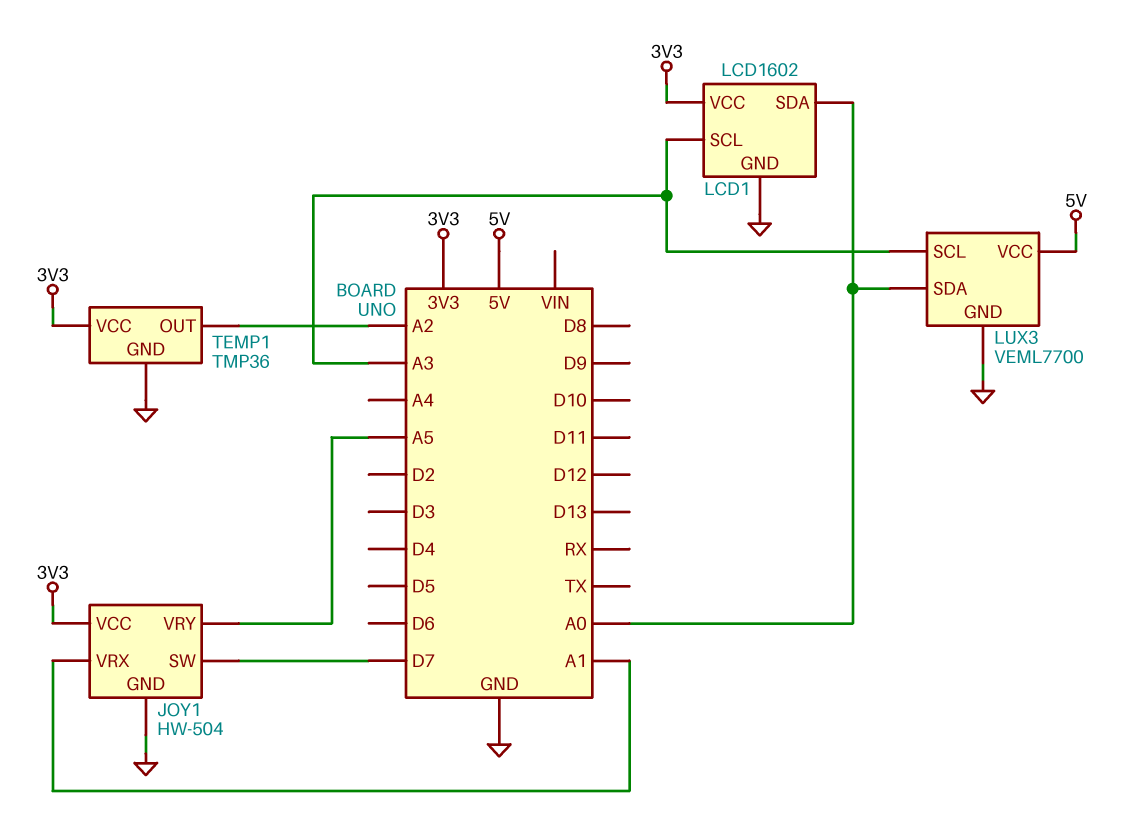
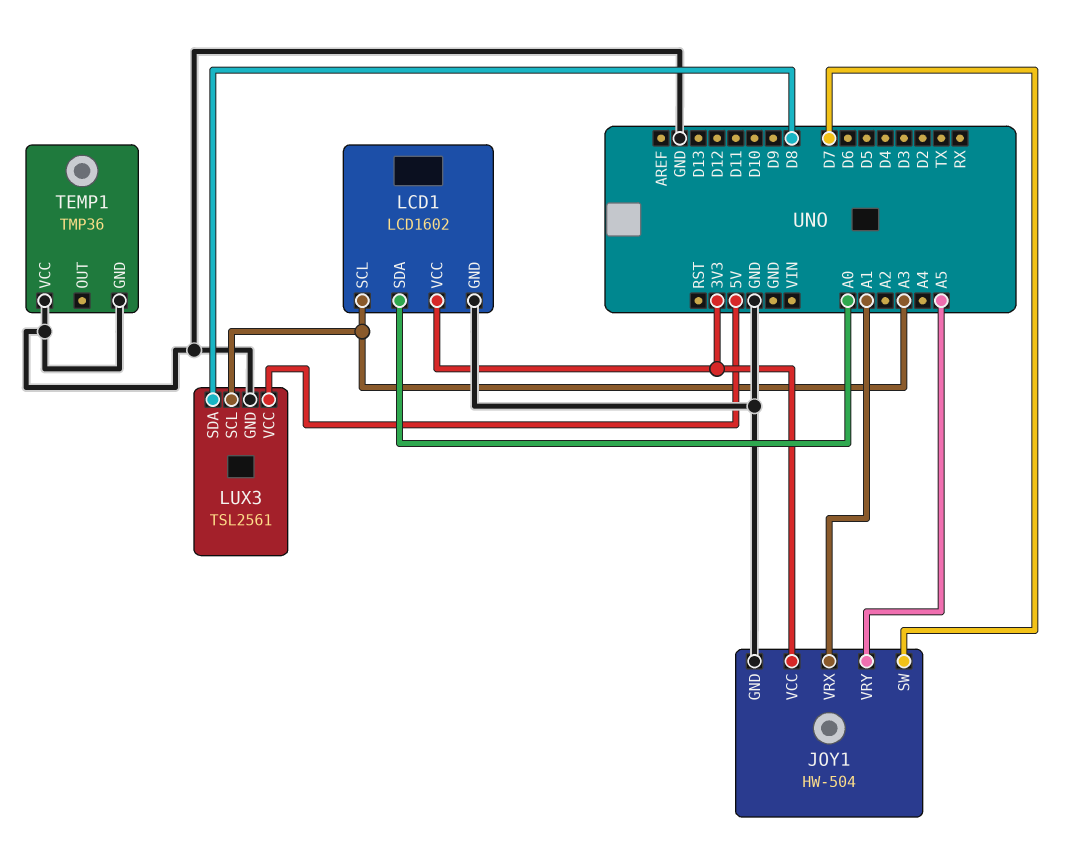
LUX3: VEML7700 -> TSL2561
LUX3 pin SDA: A0 -> D8
TEMP1 pin OUT: A2 -> none
TEMP1 pin VCC: 3V3 -> GND

